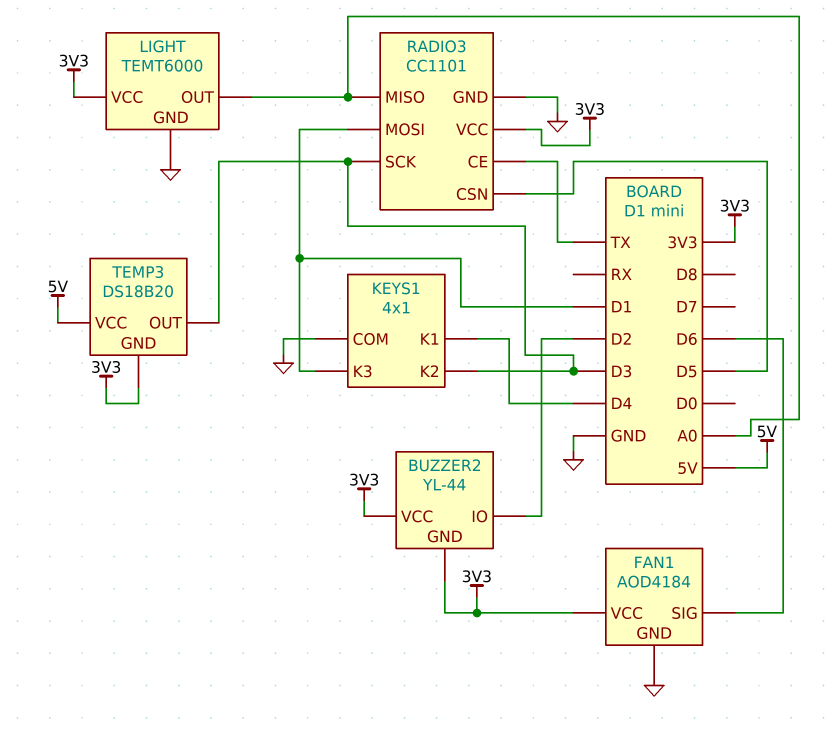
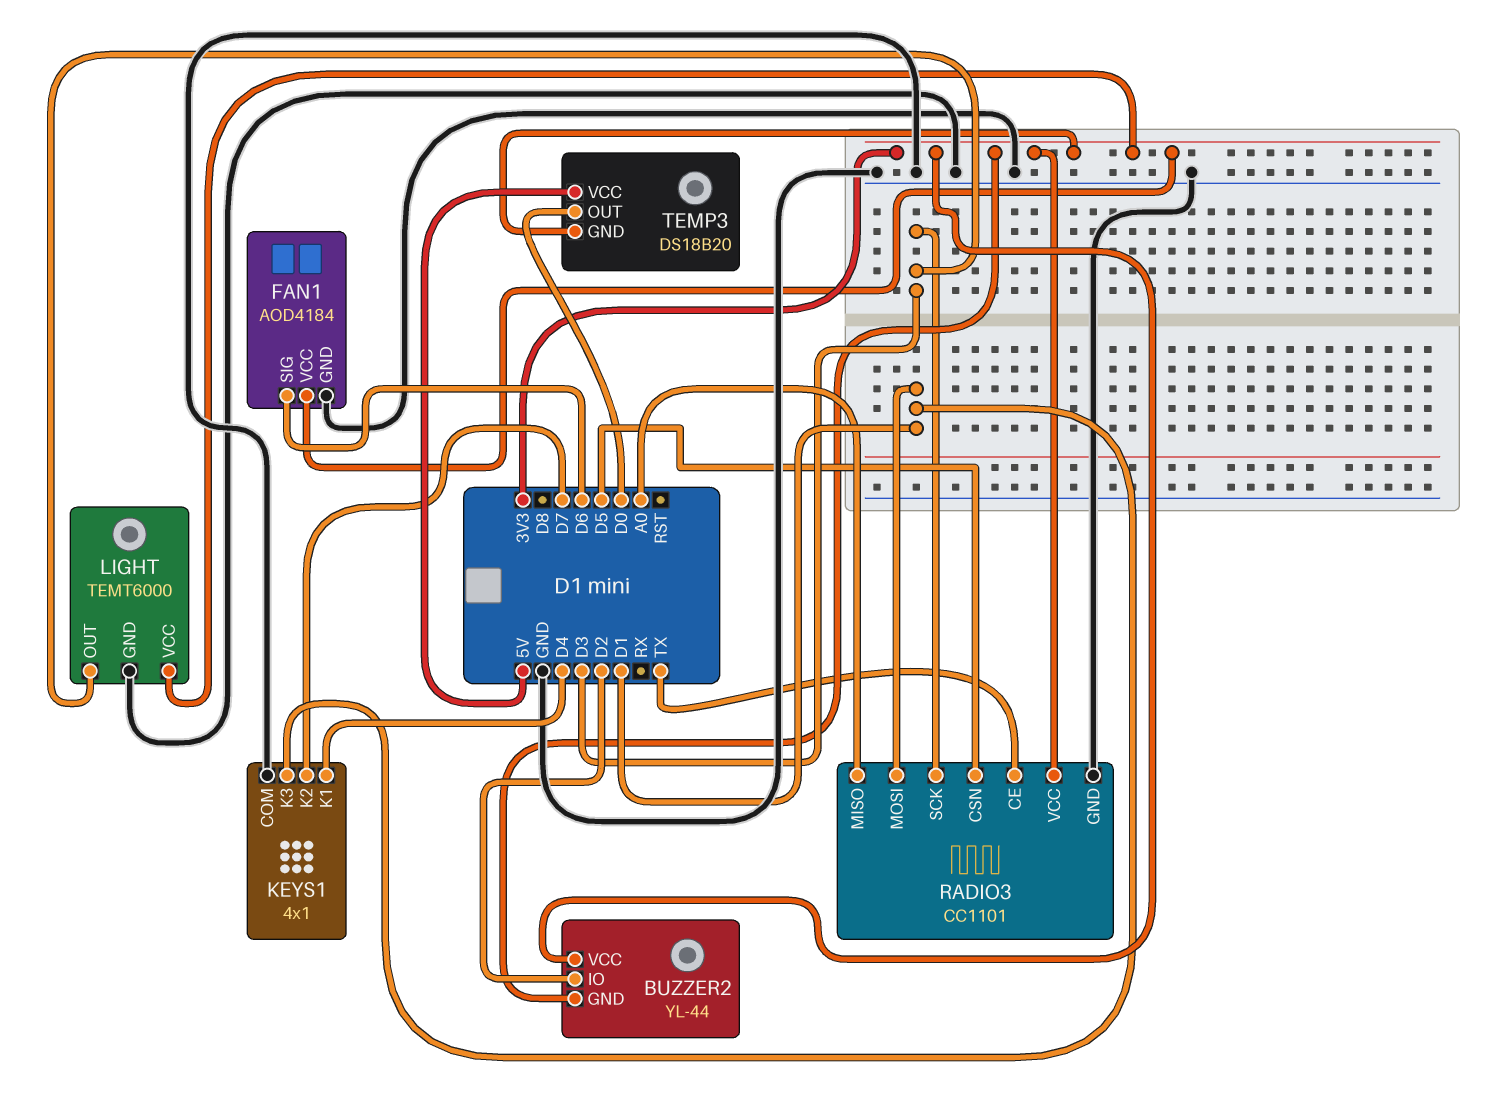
KEYS1 pin K2: D3 -> D7
LIGHT pin OUT: A0 -> D3
TEMP3 pin OUT: D3 -> D0

